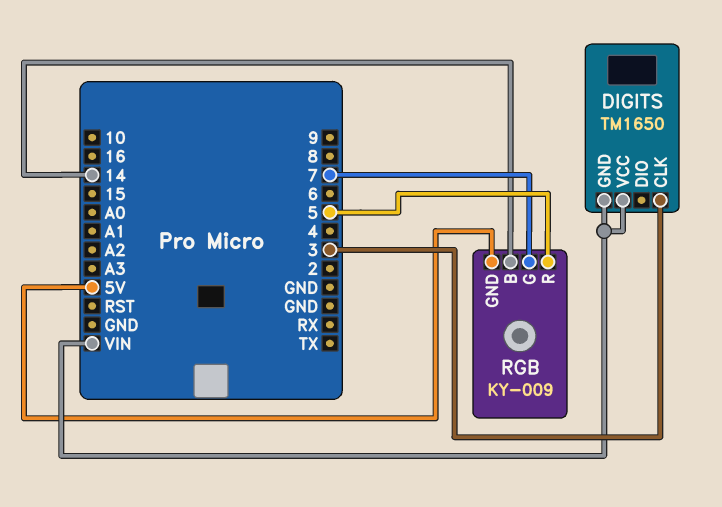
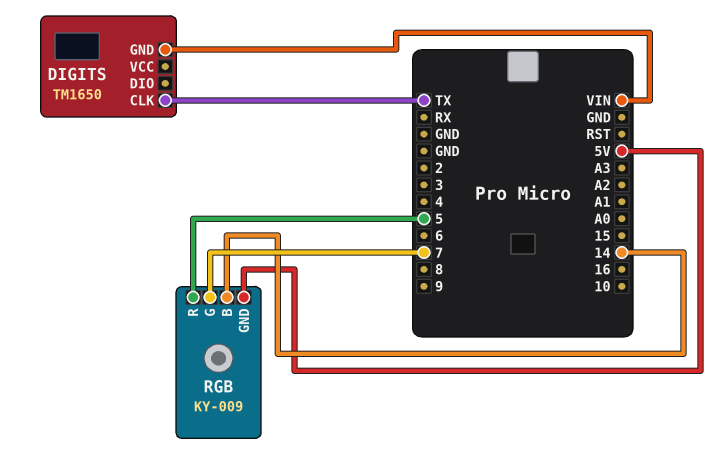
DIGITS pin CLK: 3 -> TX
DIGITS pin VCC: VIN -> none

